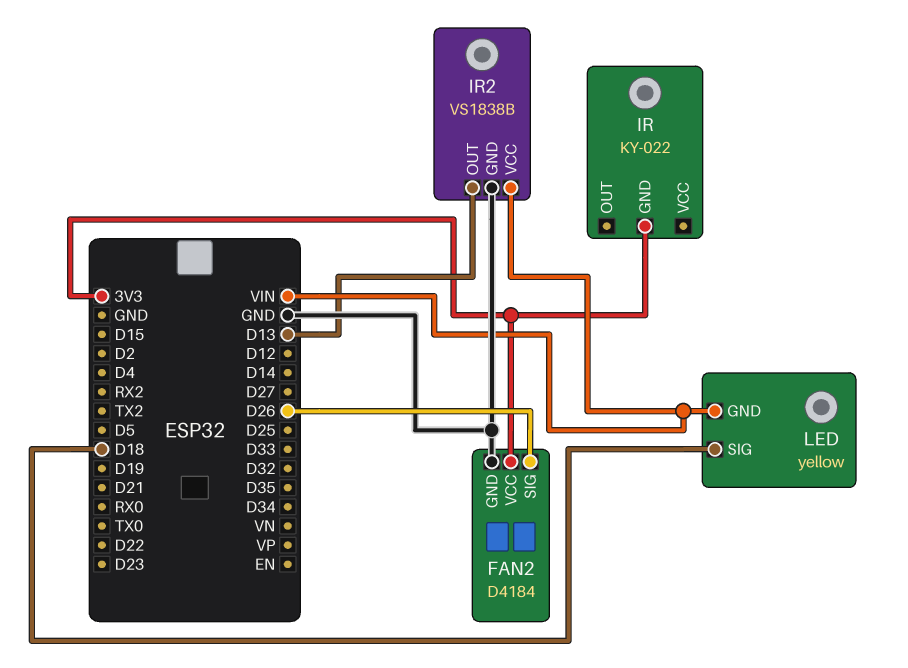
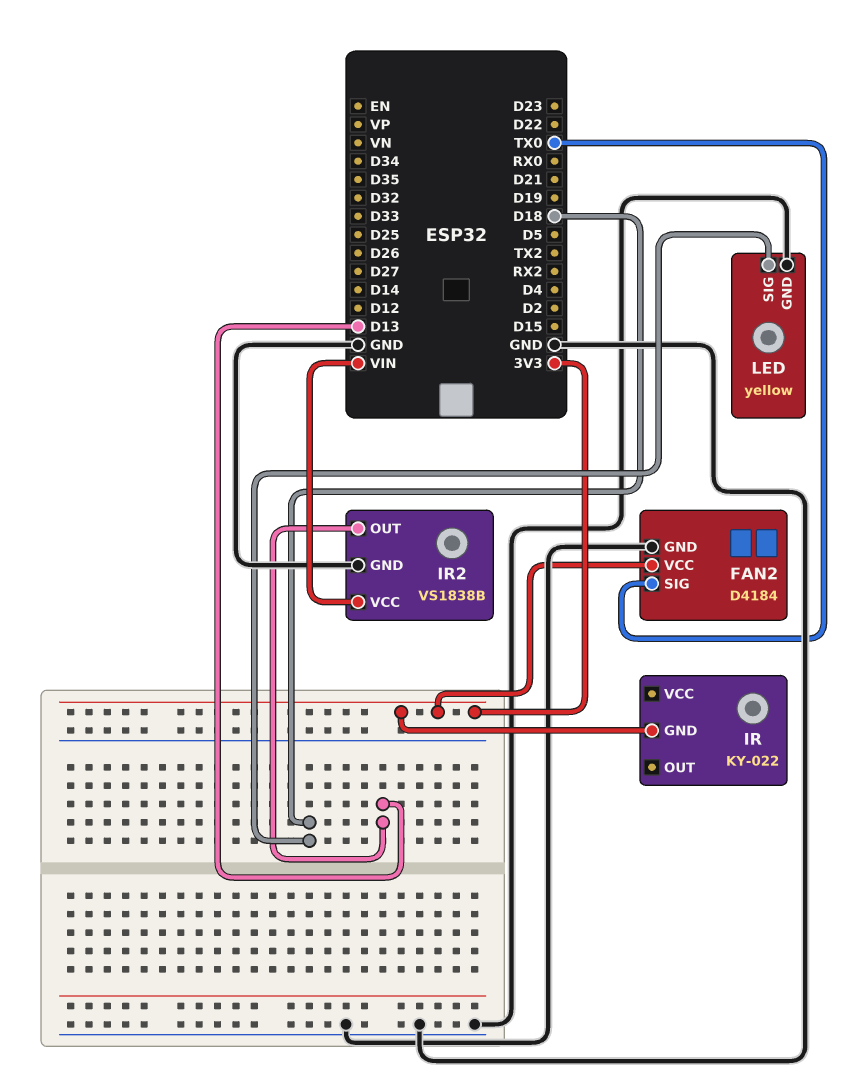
FAN2 pin SIG: D26 -> TX0
LED pin GND: VIN -> GND

